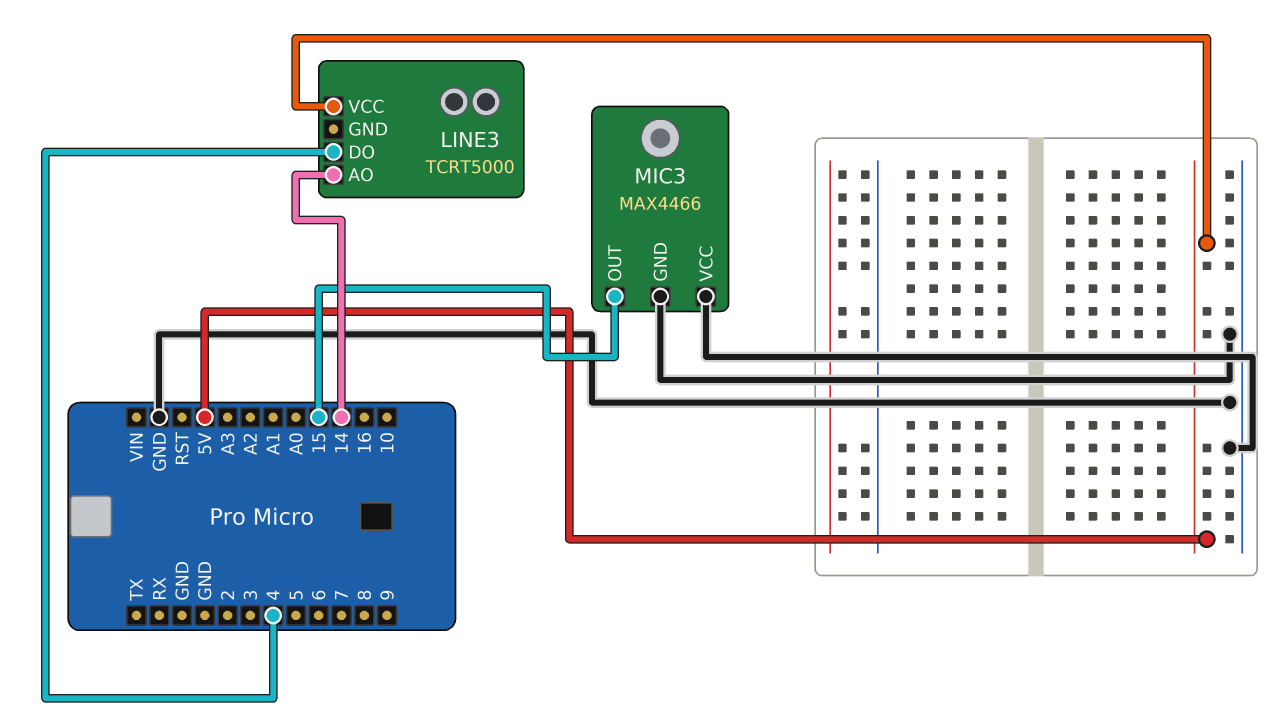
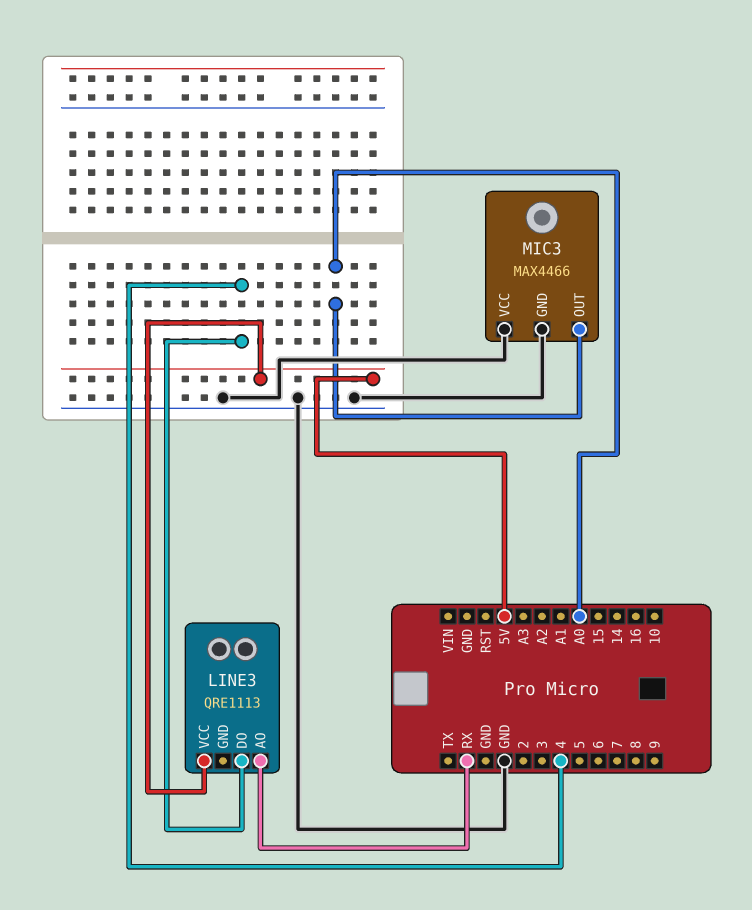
LINE3: TCRT5000 -> QRE1113
LINE3 pin AO: 14 -> RX
MIC3 pin OUT: 15 -> A0

